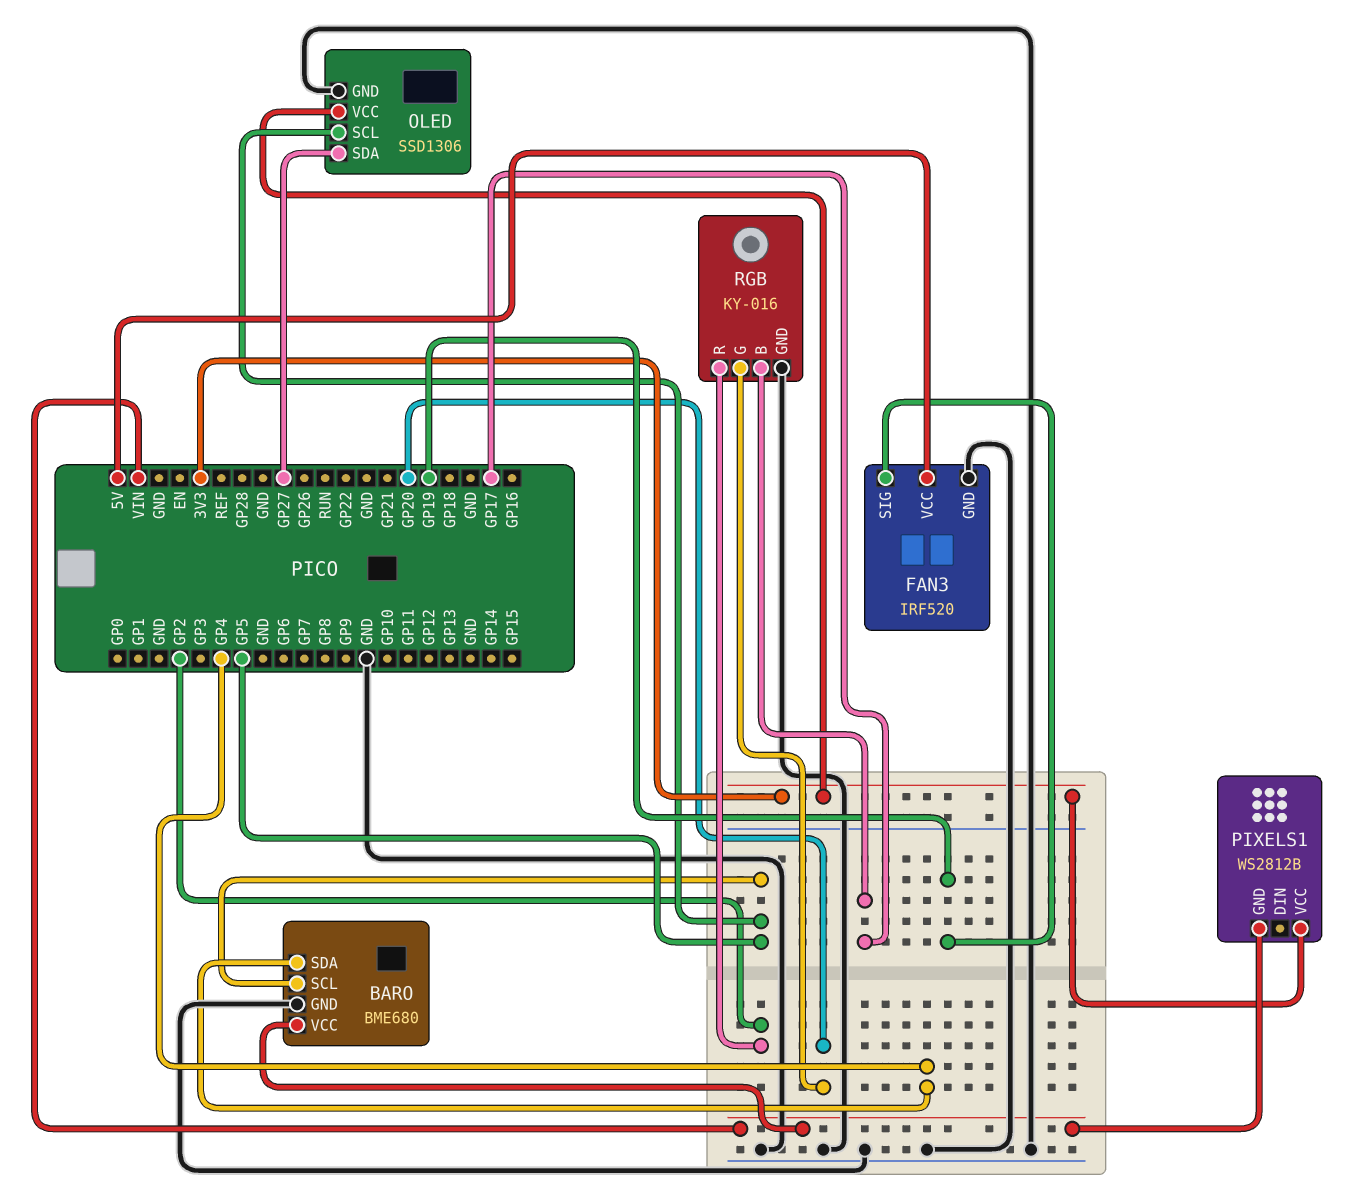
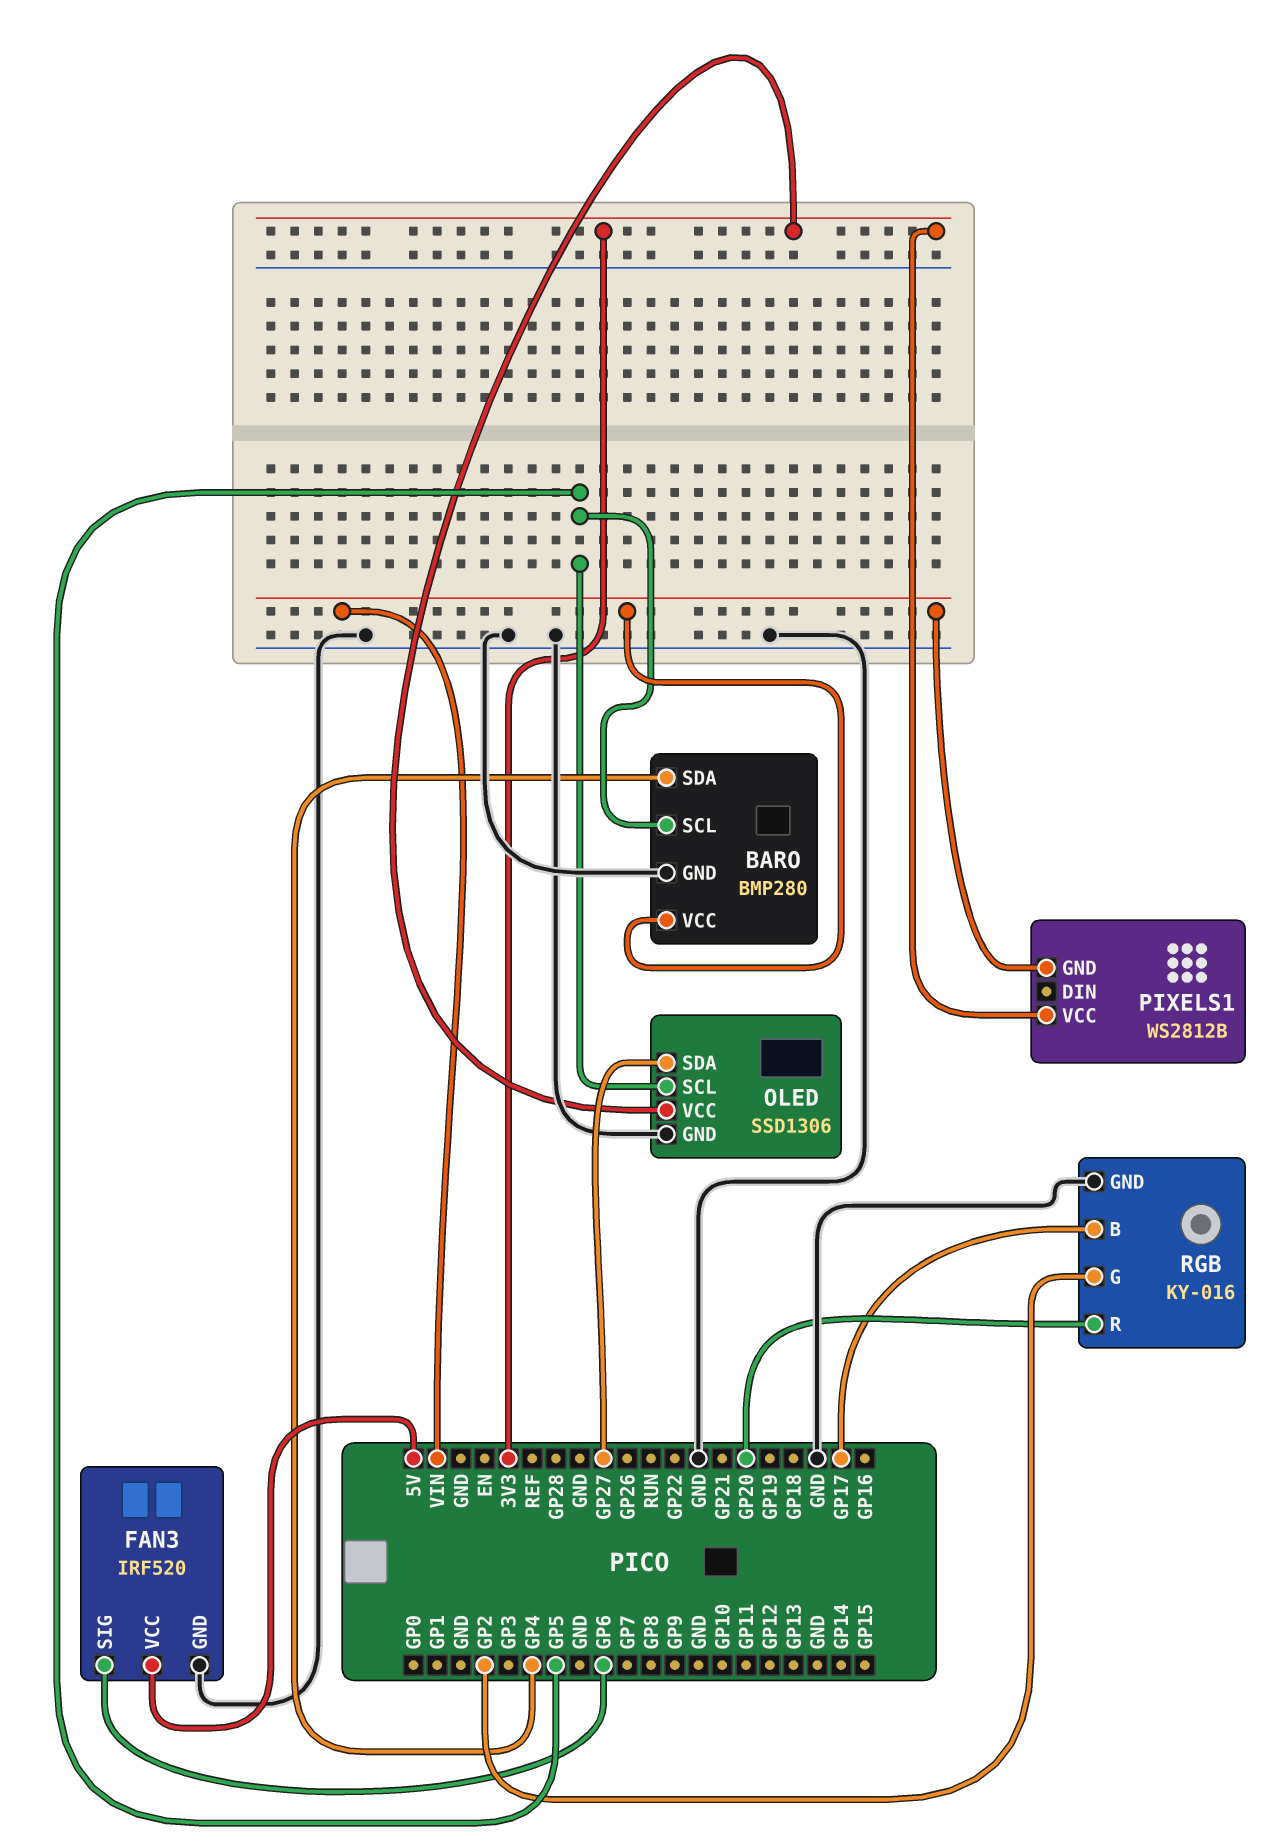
BARO: BME680 -> BMP280
FAN3 pin SIG: GP19 -> GP6
RGB pin G: GP20 -> GP2
RGB pin R: GP2 -> GP20

